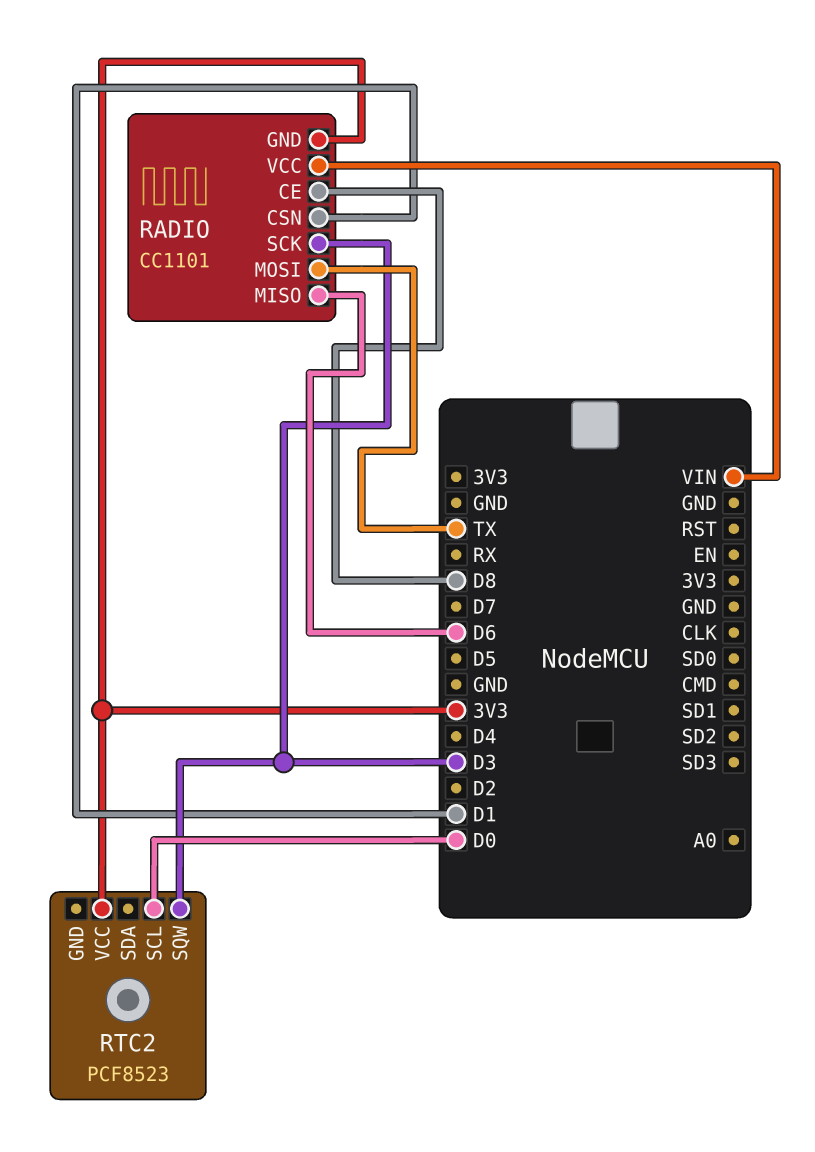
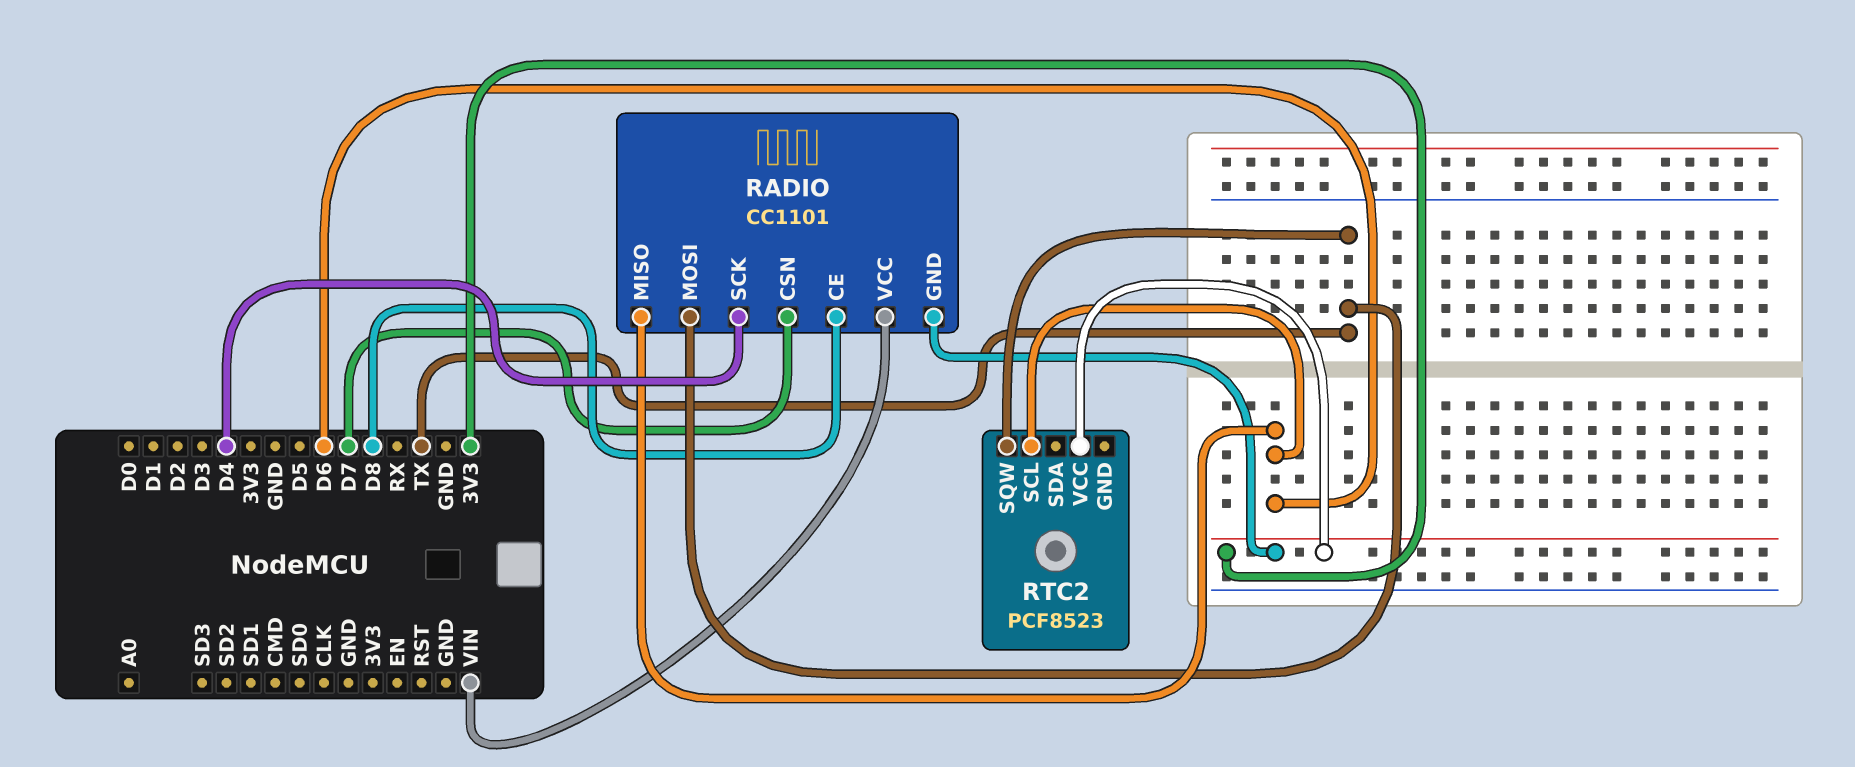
RADIO pin CSN: D1 -> D7
RADIO pin SCK: D3 -> D4
RTC2 pin SCL: D0 -> D6
RTC2 pin SQW: D3 -> TX

